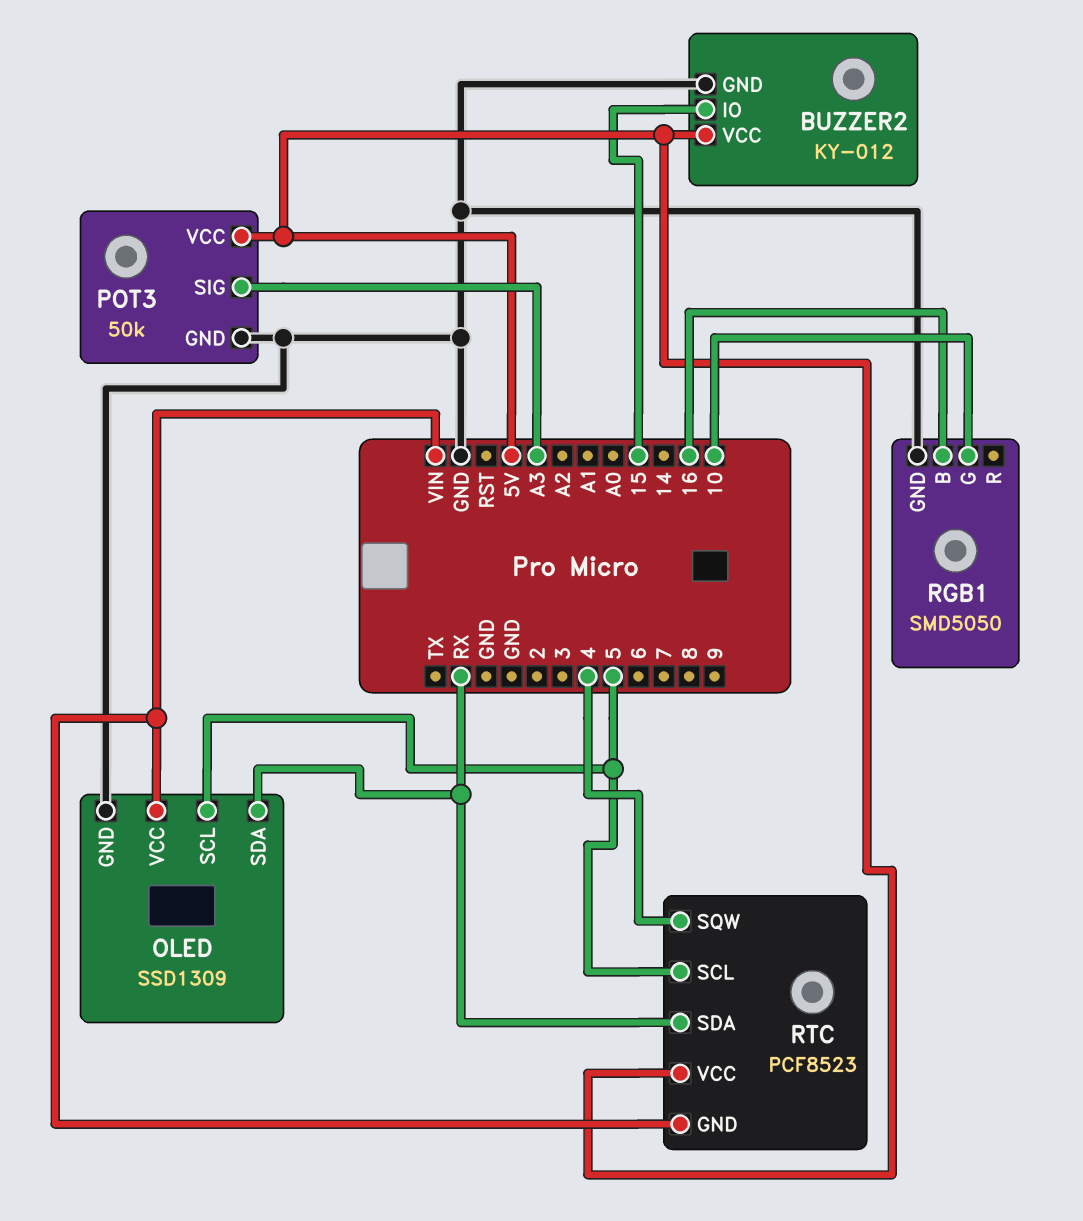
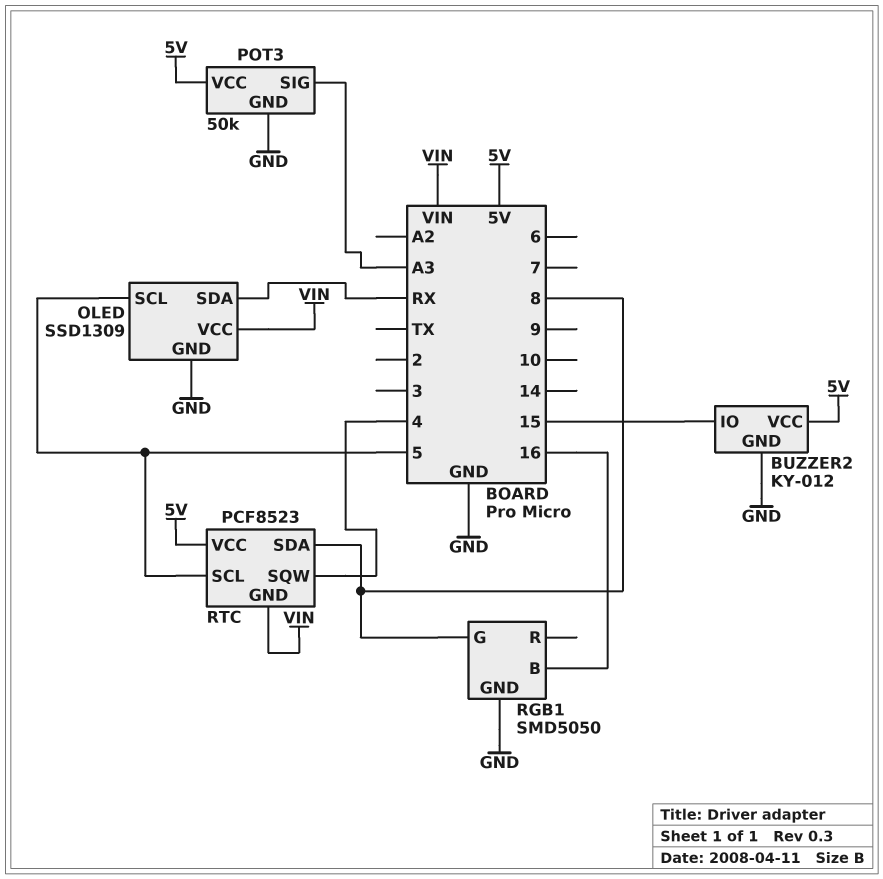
RGB1 pin G: 10 -> 8
RTC pin SDA: RX -> 8

